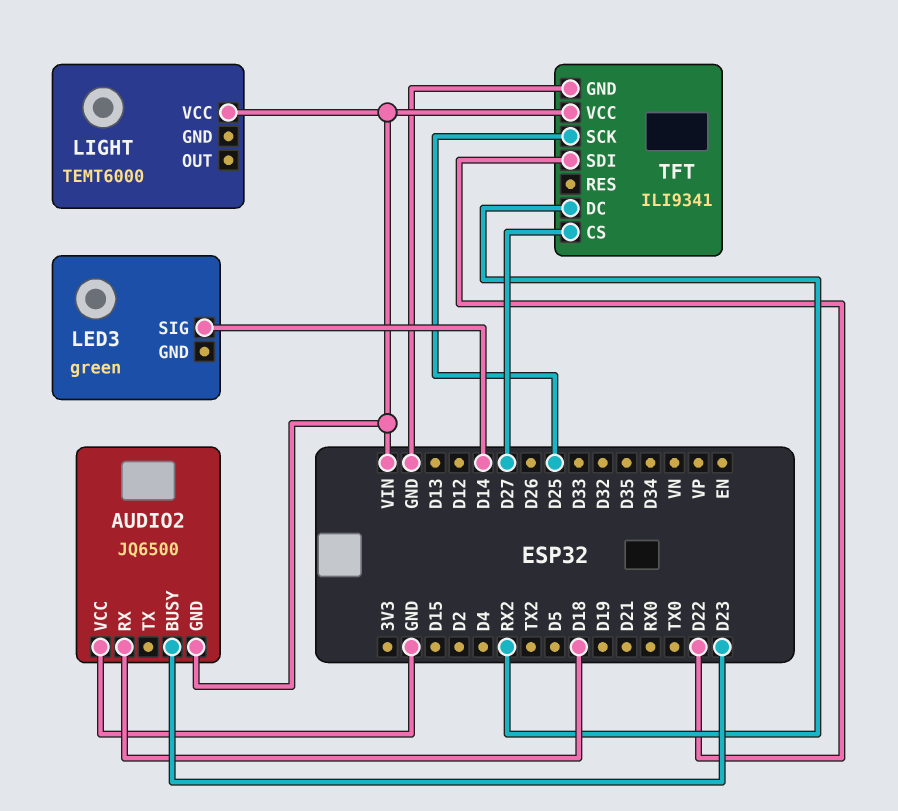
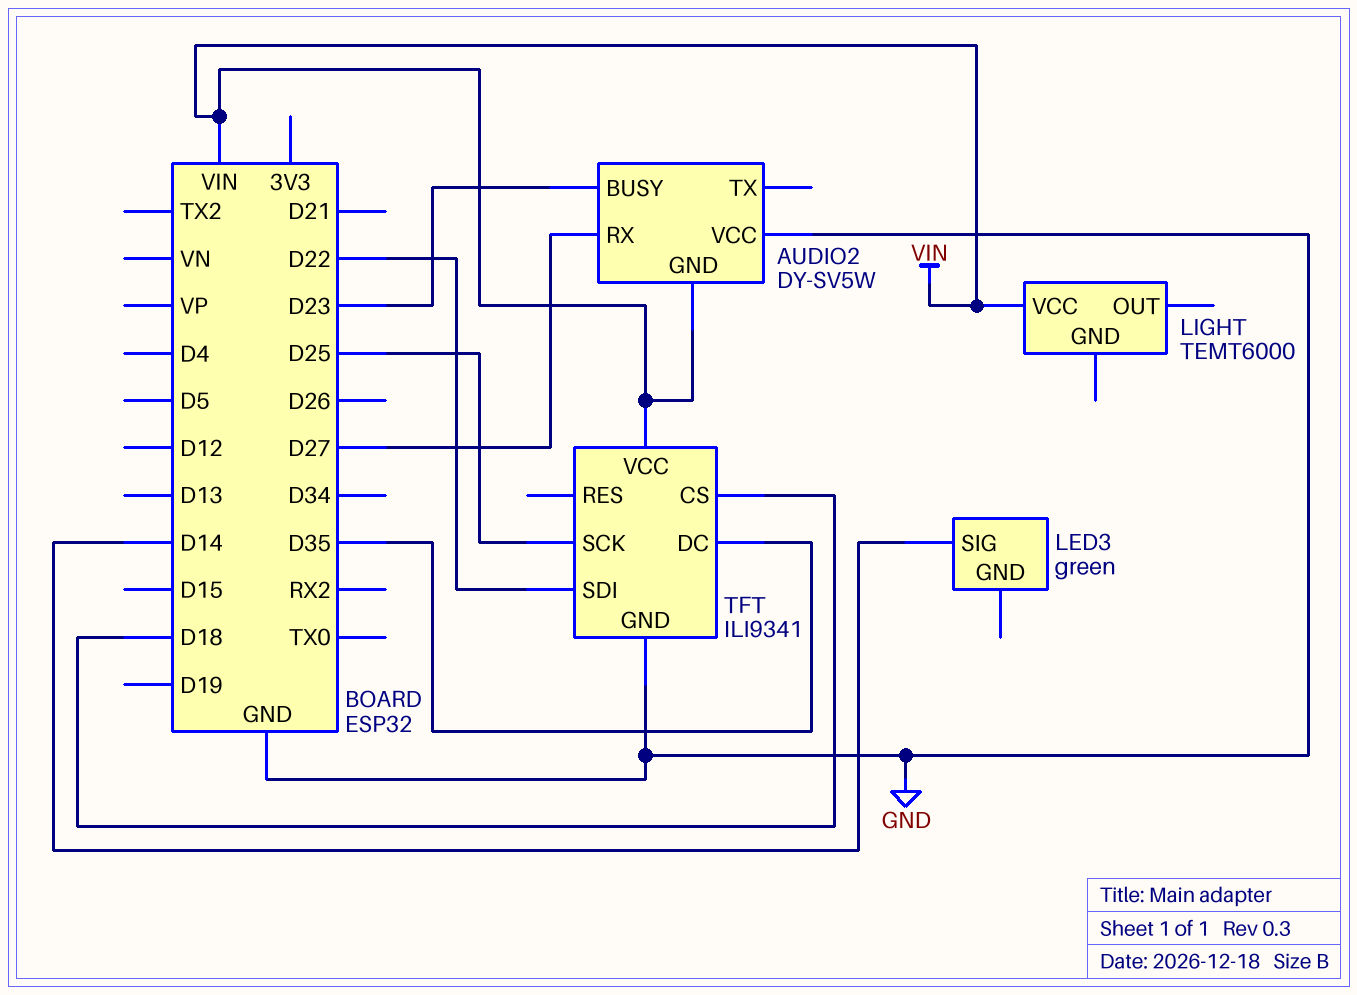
AUDIO2: JQ6500 -> DY-SV5W
AUDIO2 pin RX: D18 -> D27
TFT pin CS: D27 -> D18
TFT pin DC: RX2 -> D35

